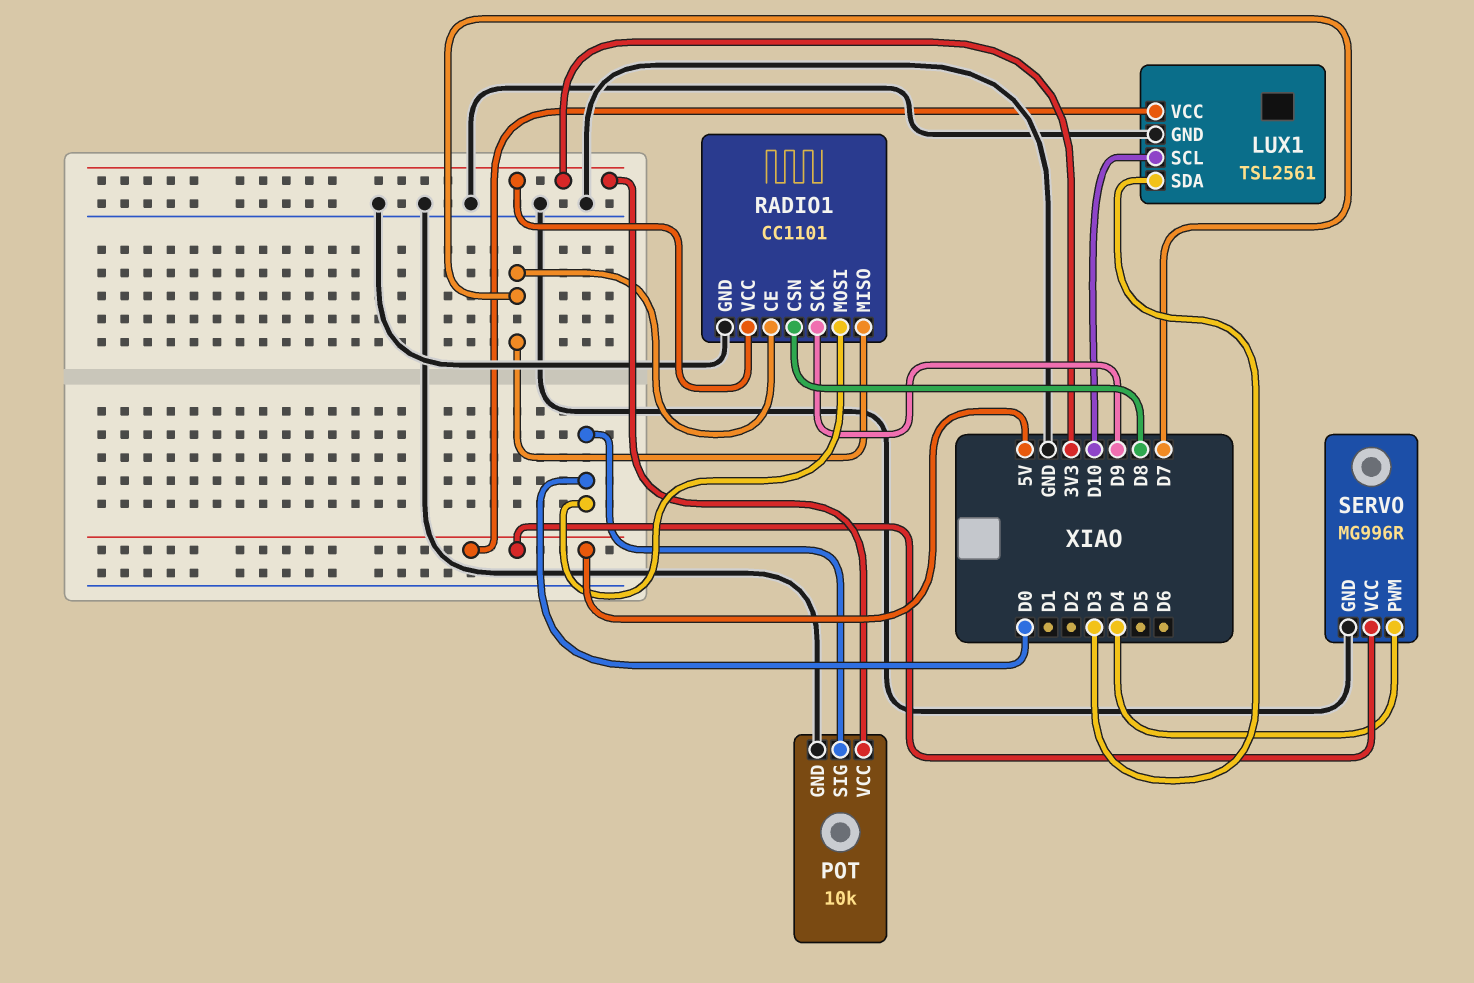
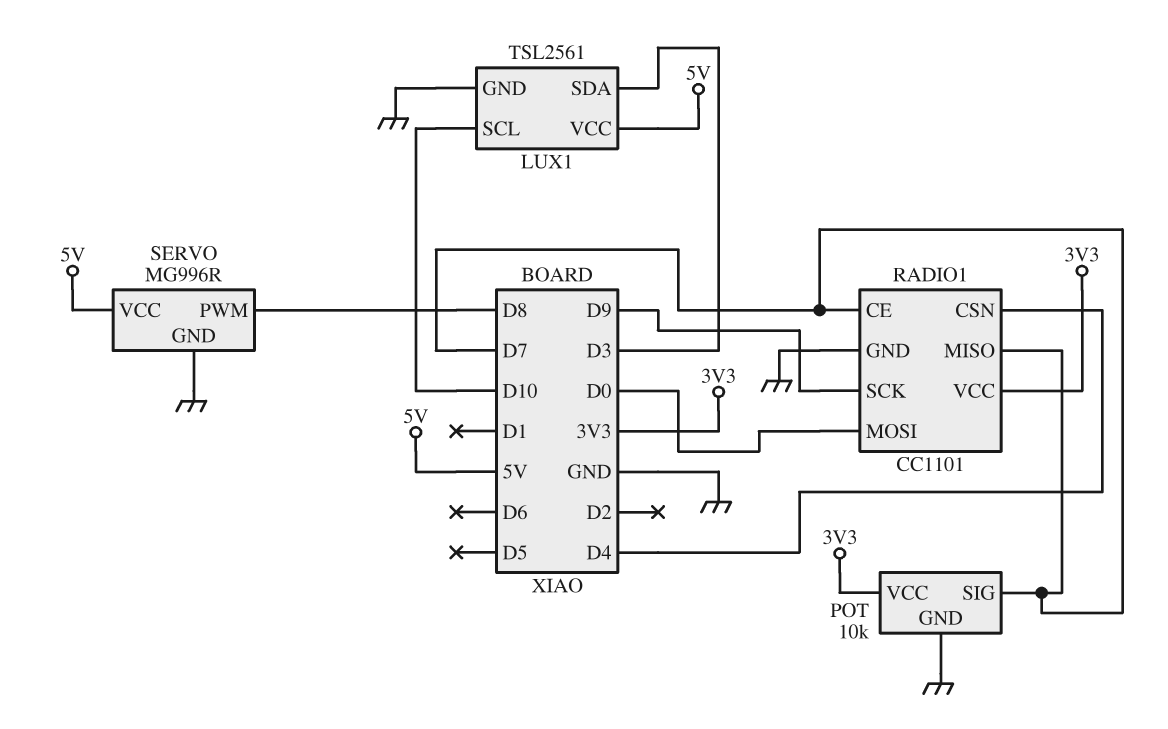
POT pin SIG: D0 -> D7
RADIO1 pin CSN: D8 -> D4
SERVO pin PWM: D4 -> D8

